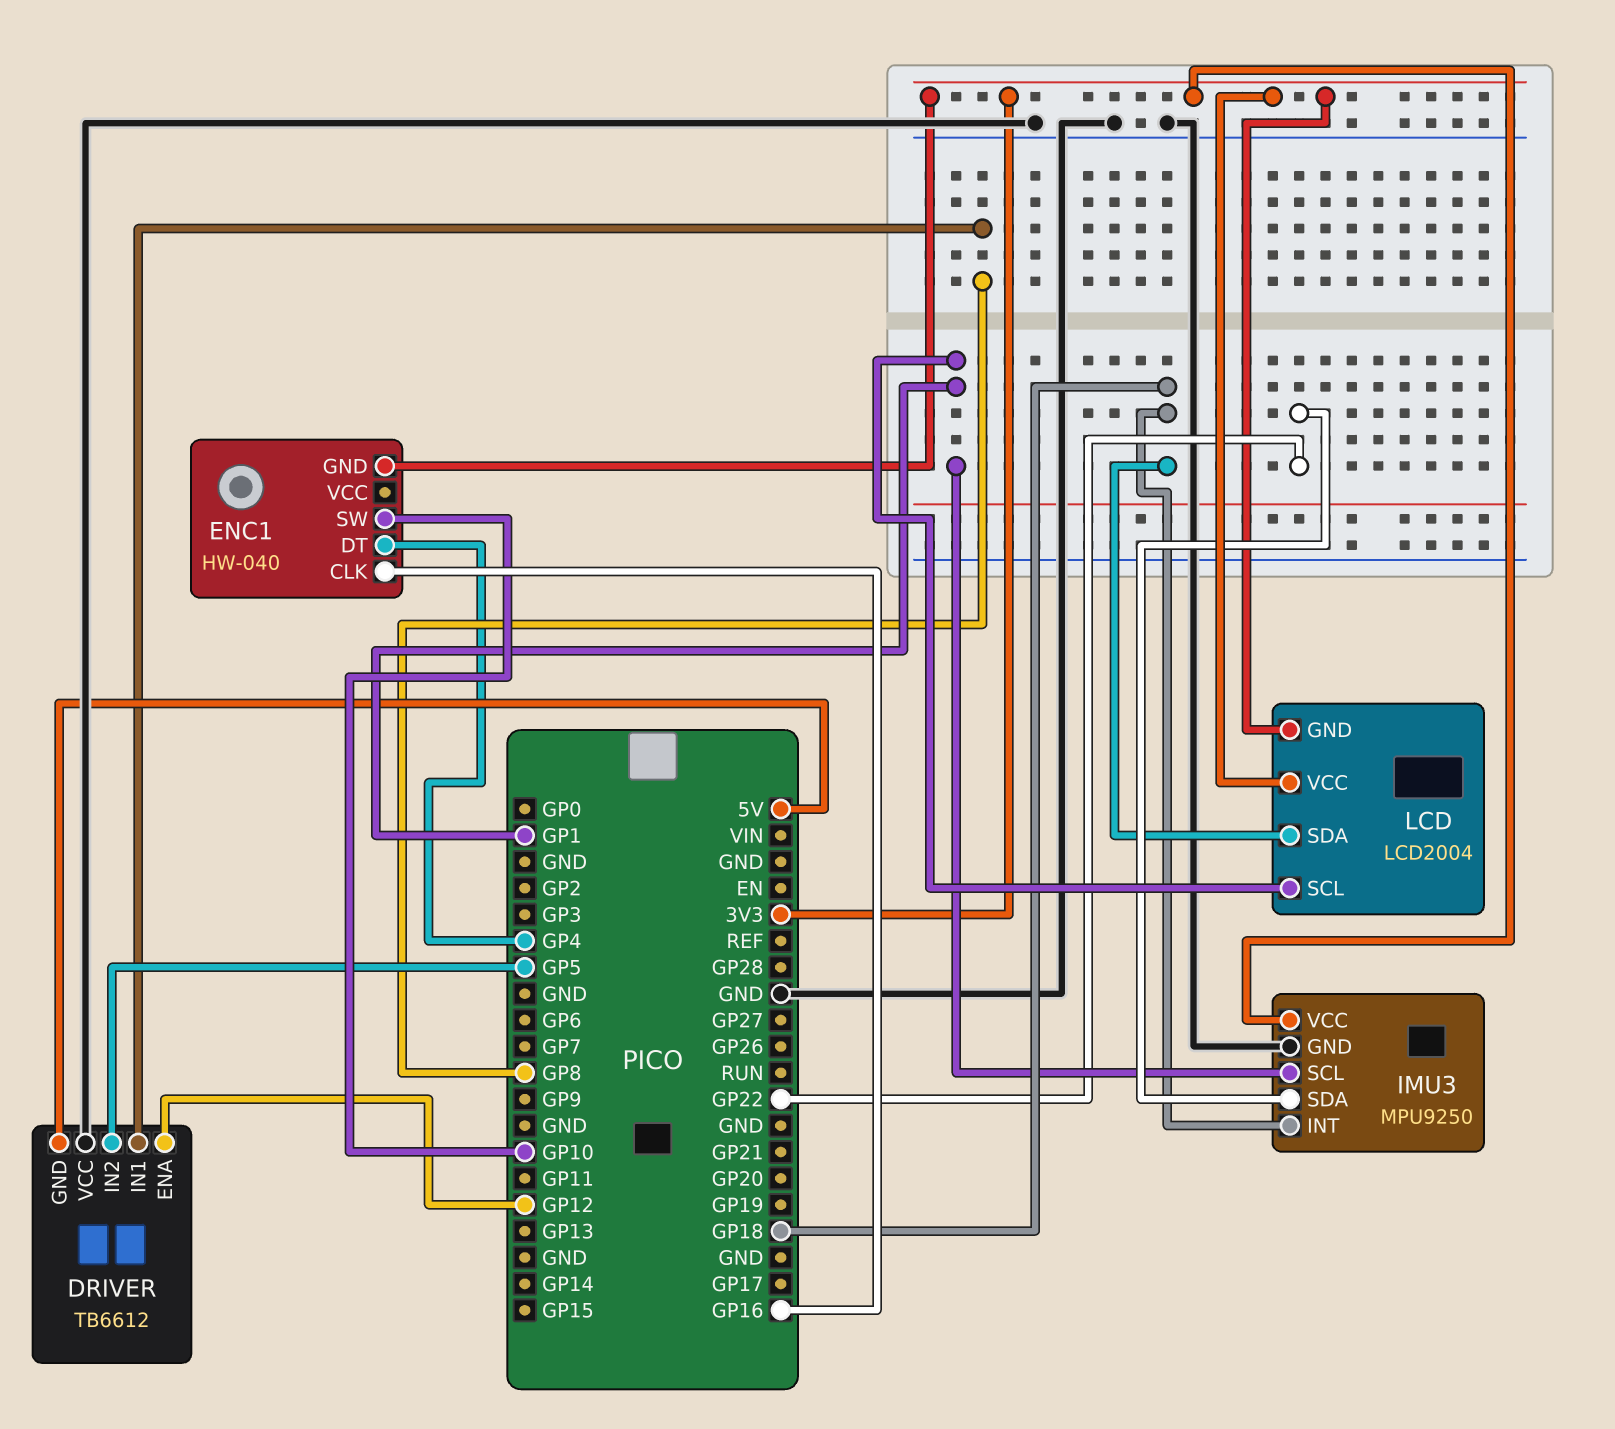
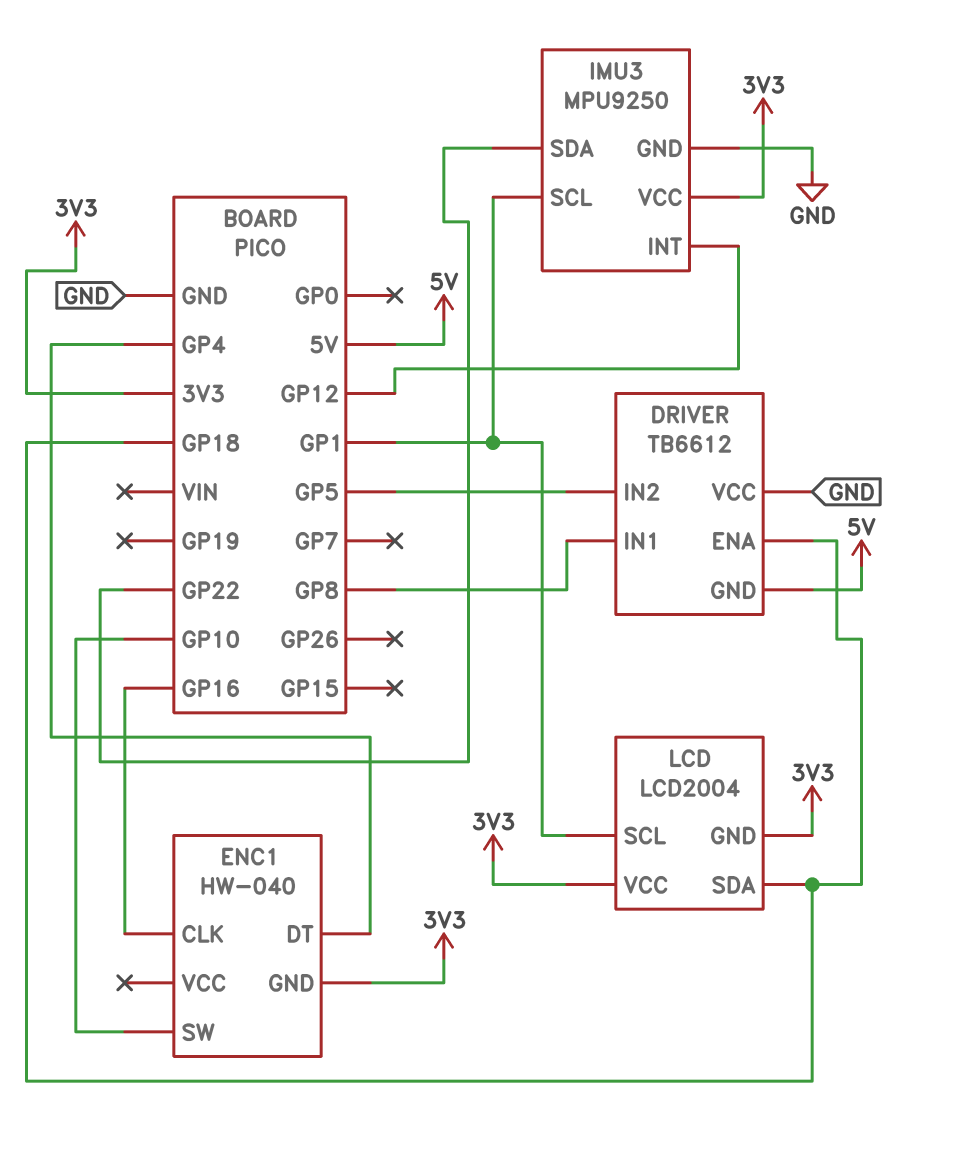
DRIVER pin ENA: GP12 -> GP18
IMU3 pin INT: GP18 -> GP12

